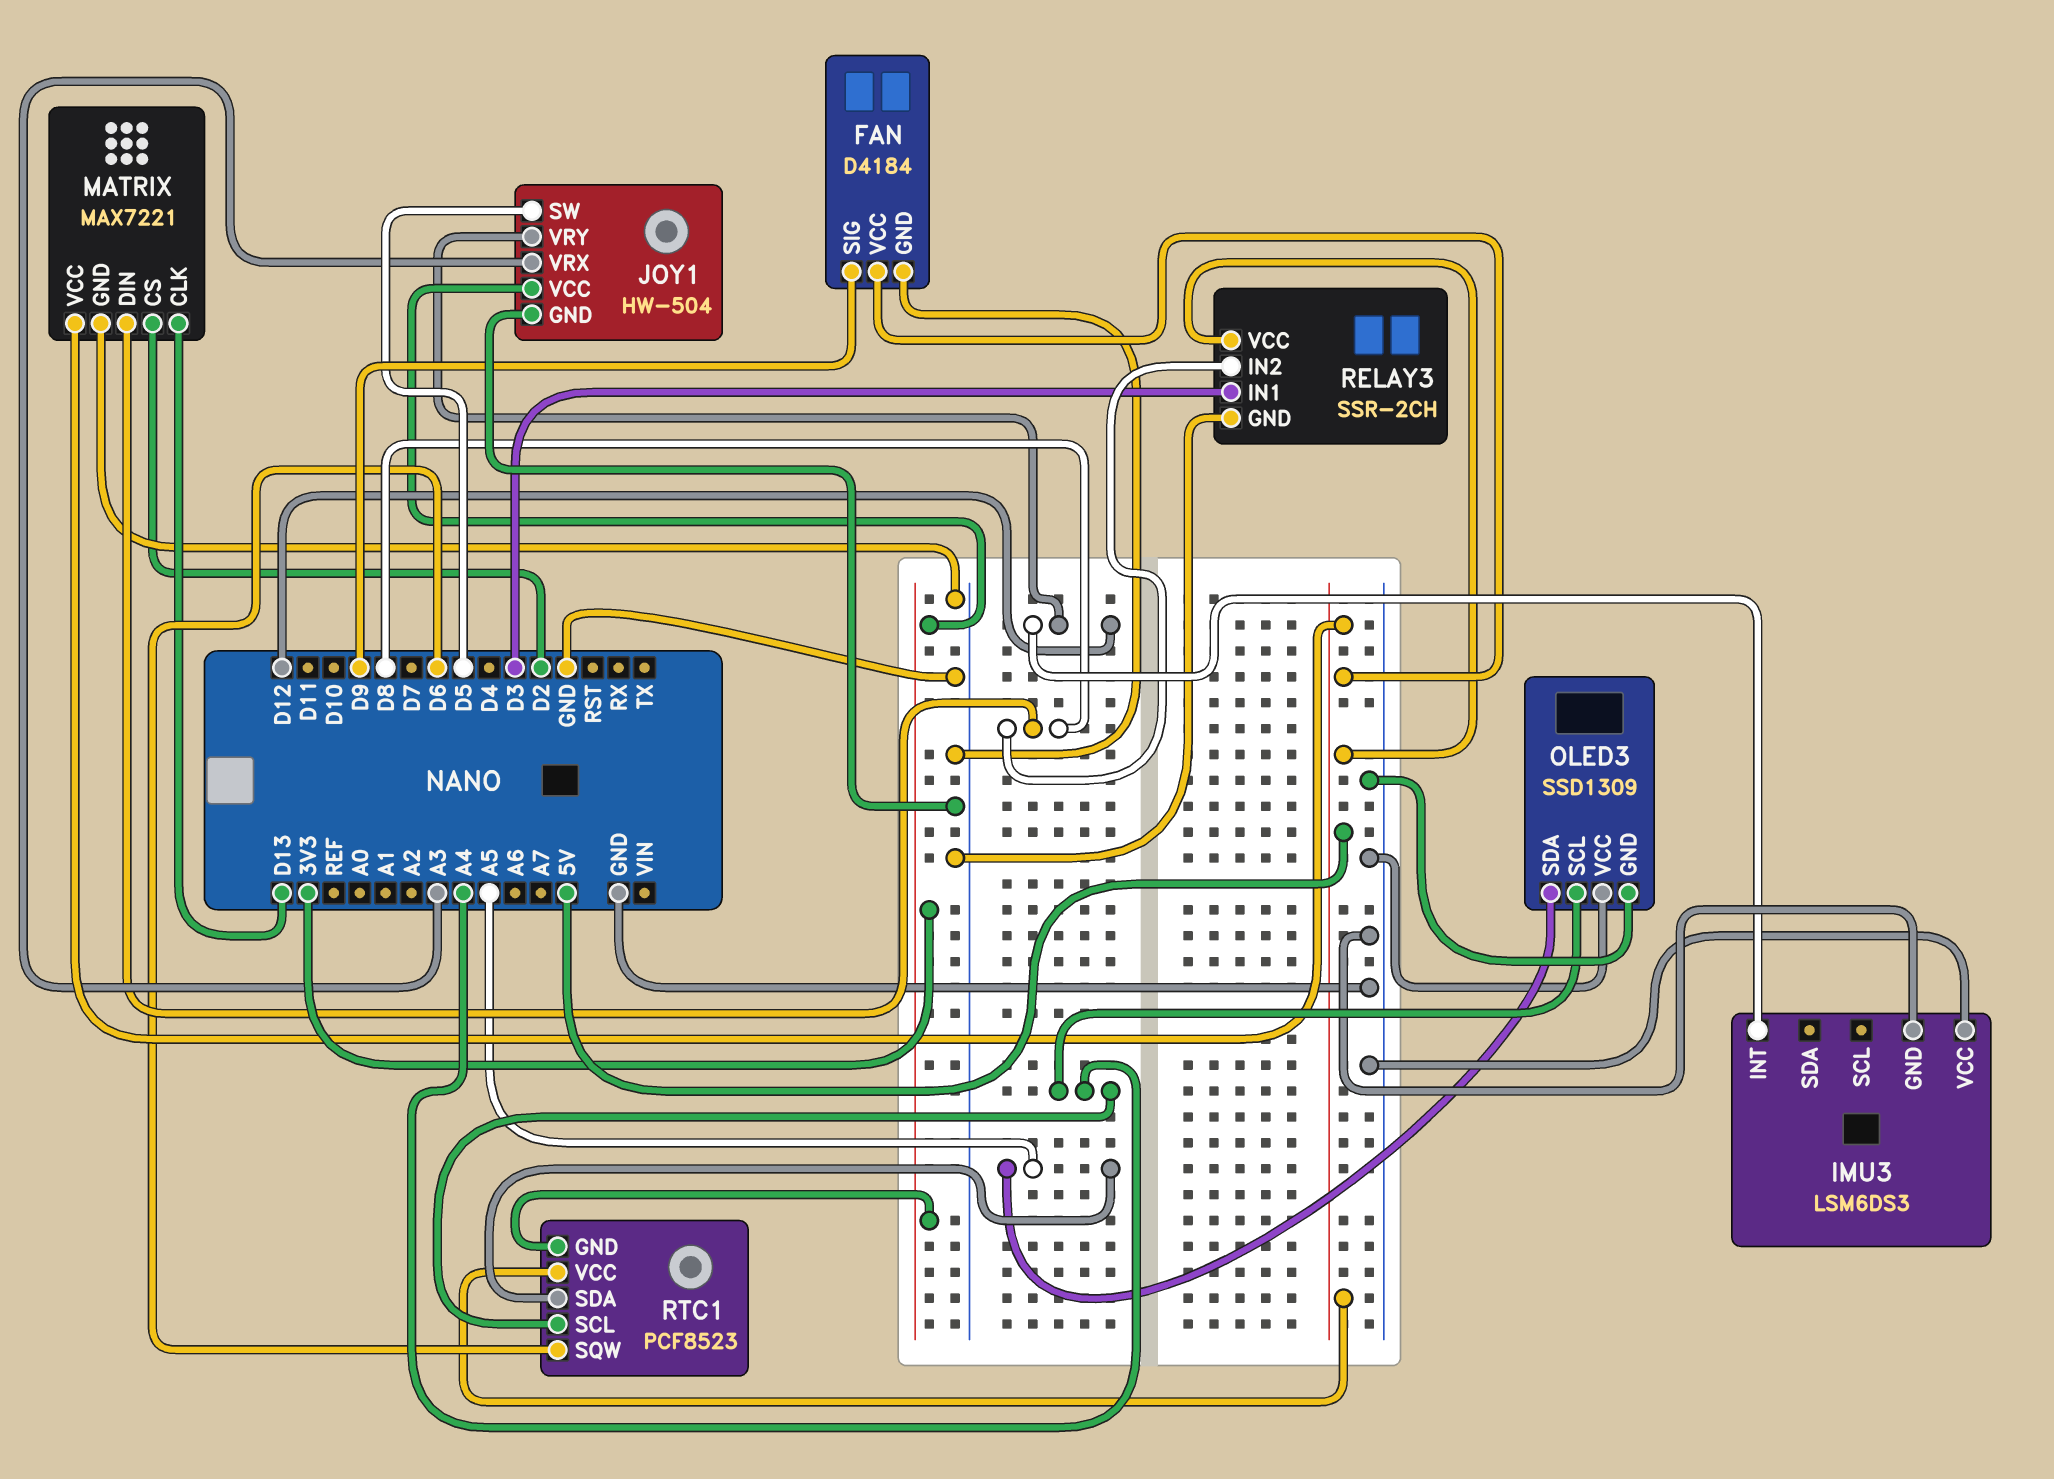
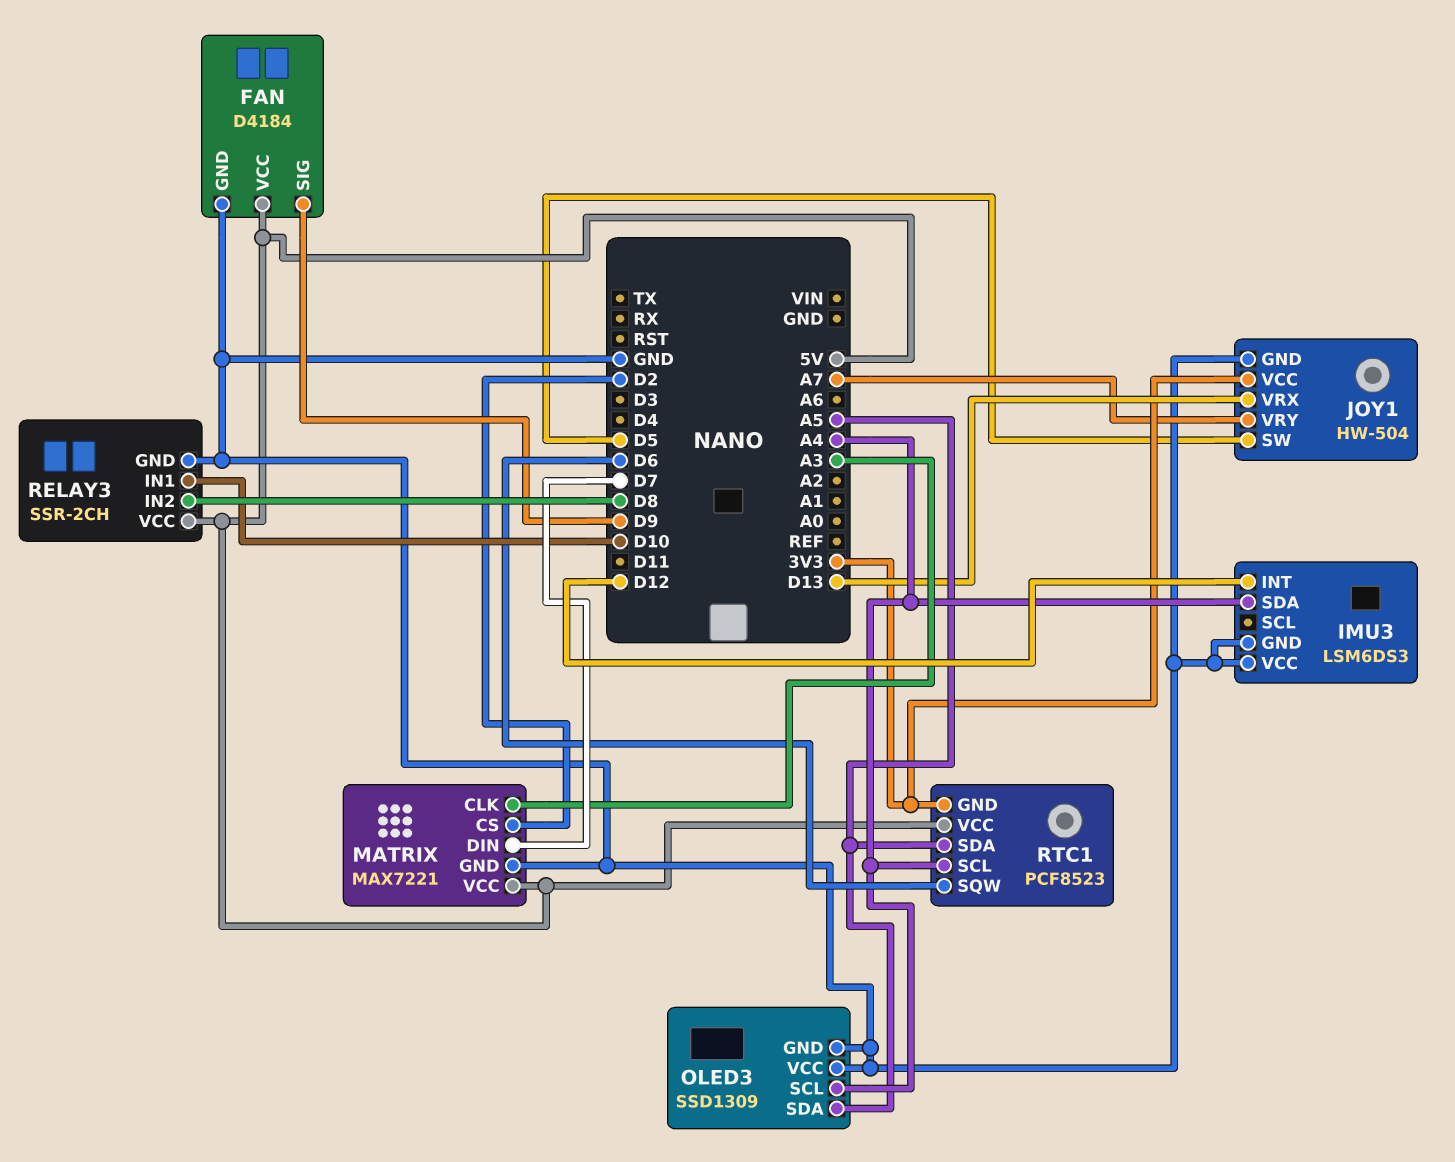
IMU3 pin SDA: none -> A4
JOY1 pin VRX: A3 -> D13
JOY1 pin VRY: D12 -> A7
MATRIX pin CLK: D13 -> A3
MATRIX pin DIN: D8 -> D7
RELAY3 pin IN1: D3 -> D10

